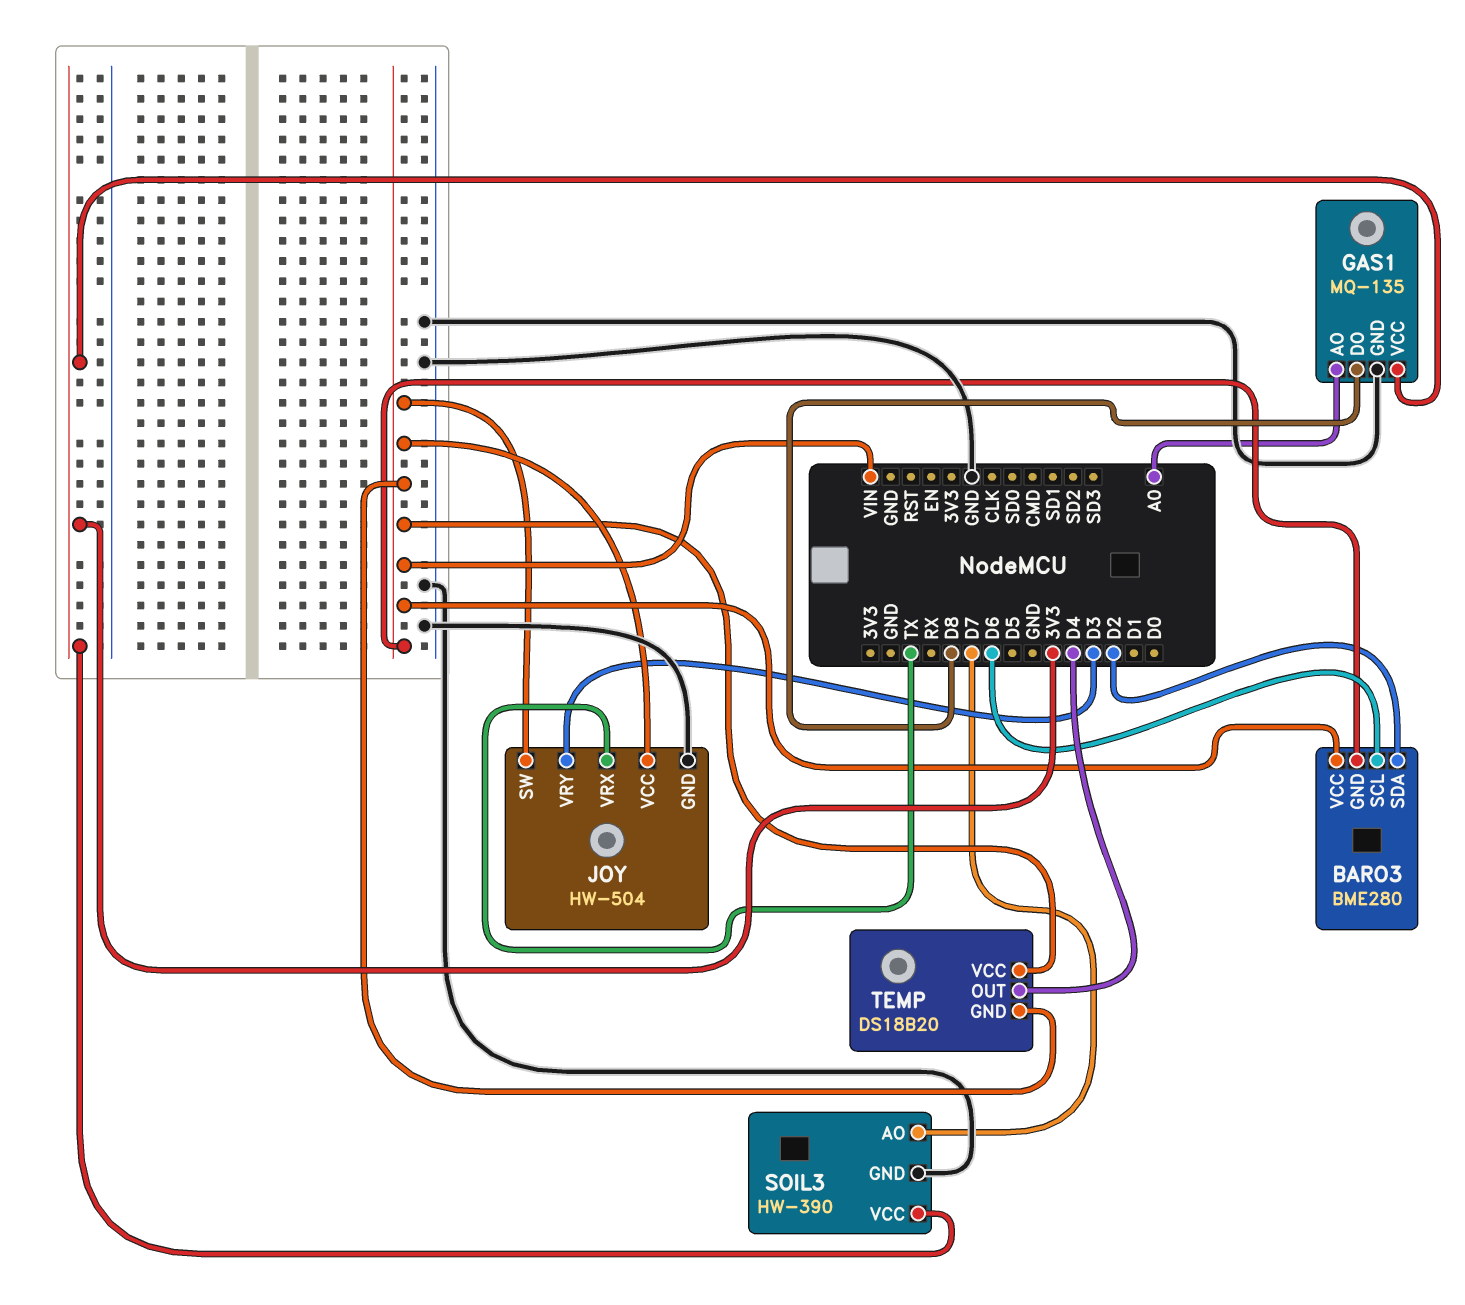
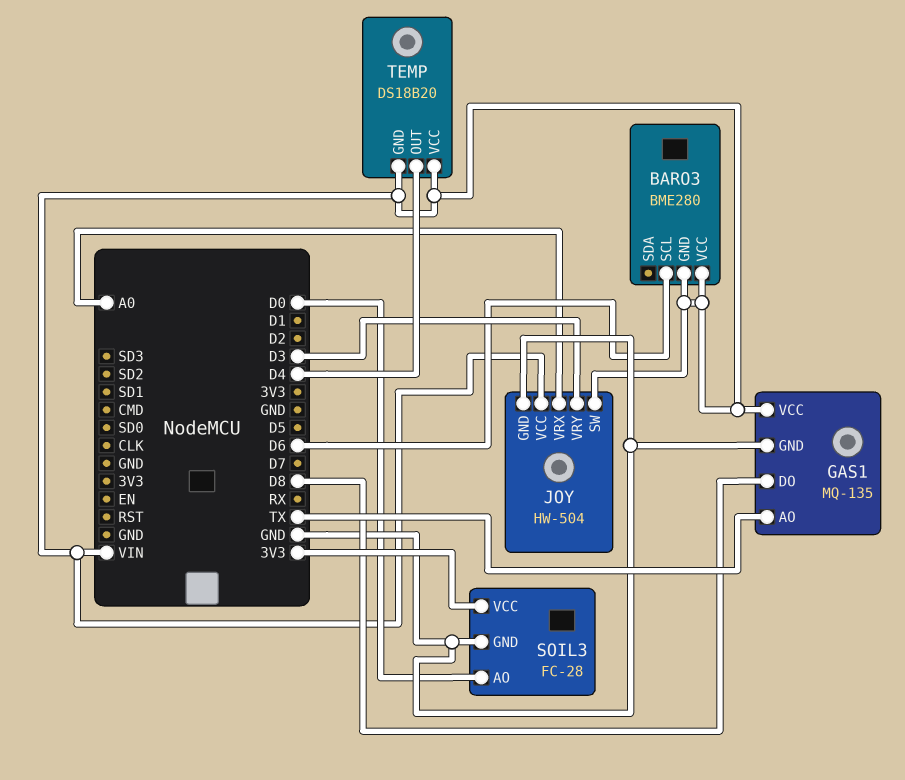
BARO3 pin SDA: D2 -> none
GAS1 pin AO: A0 -> TX
GAS1 pin VCC: 3V3 -> VIN
JOY pin VRX: TX -> A0
SOIL3: HW-390 -> FC-28
SOIL3 pin AO: D7 -> D0

